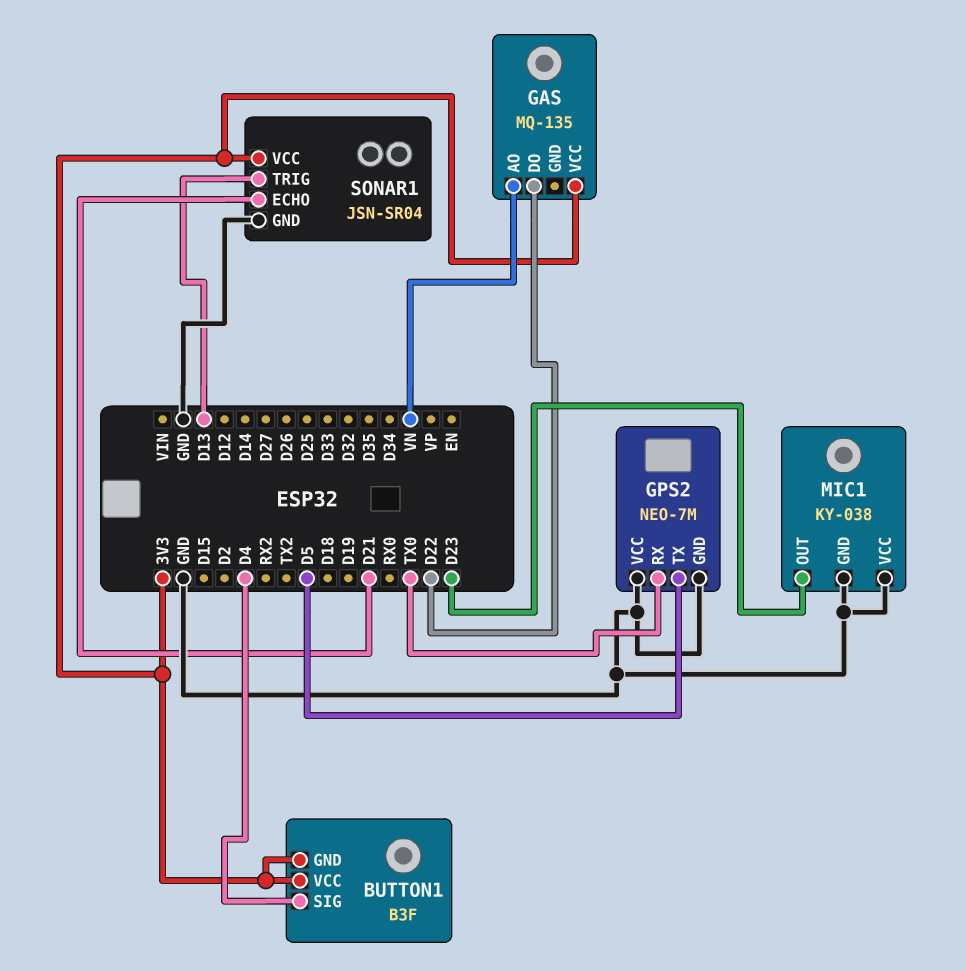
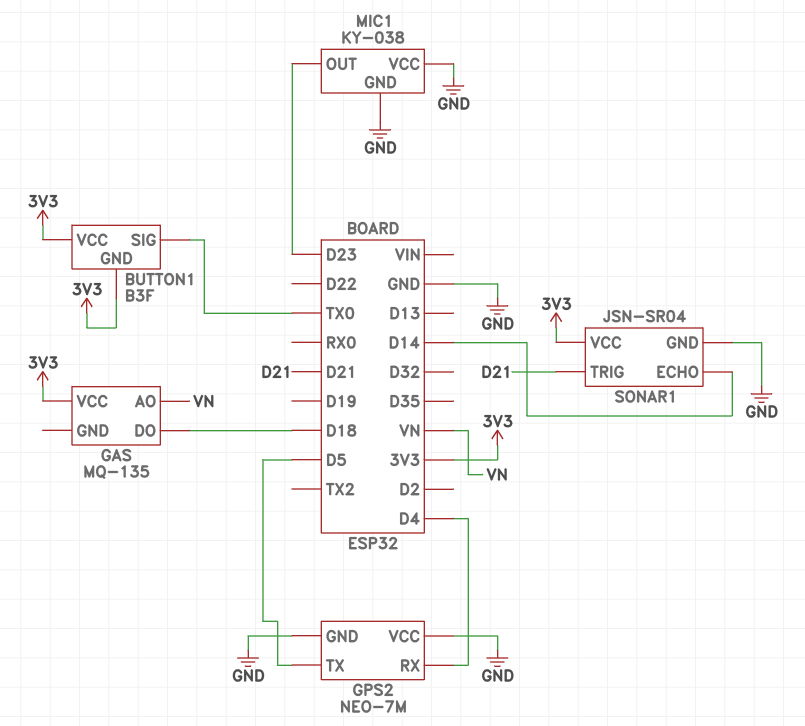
BUTTON1 pin SIG: D4 -> TX0
GAS pin DO: D22 -> D18
GPS2 pin RX: TX0 -> D4
SONAR1 pin ECHO: D21 -> D14
SONAR1 pin TRIG: D13 -> D21

